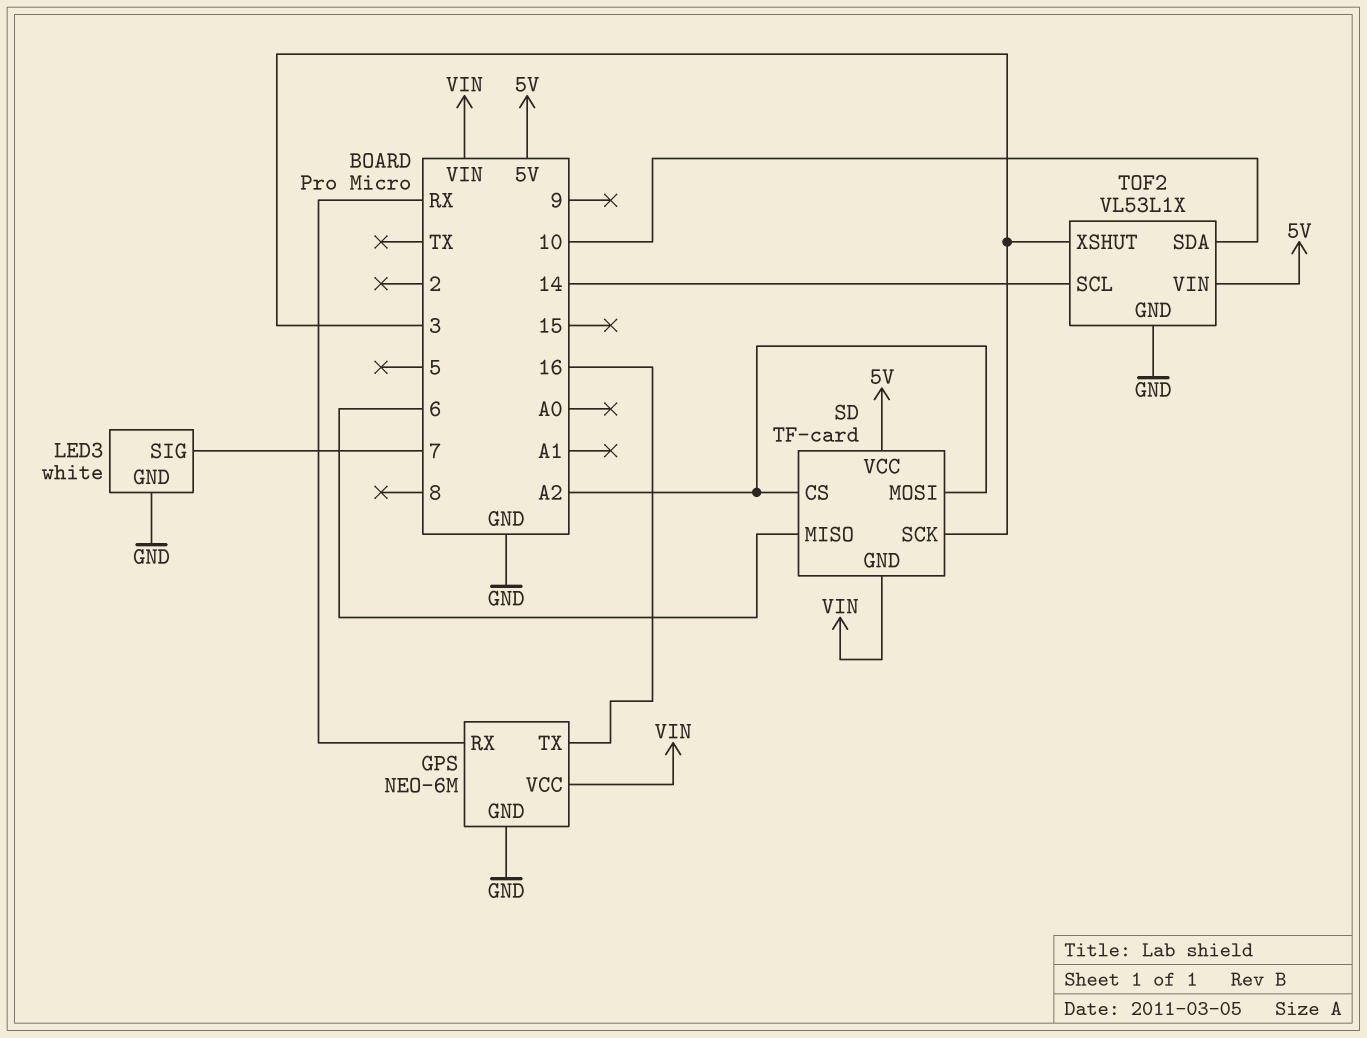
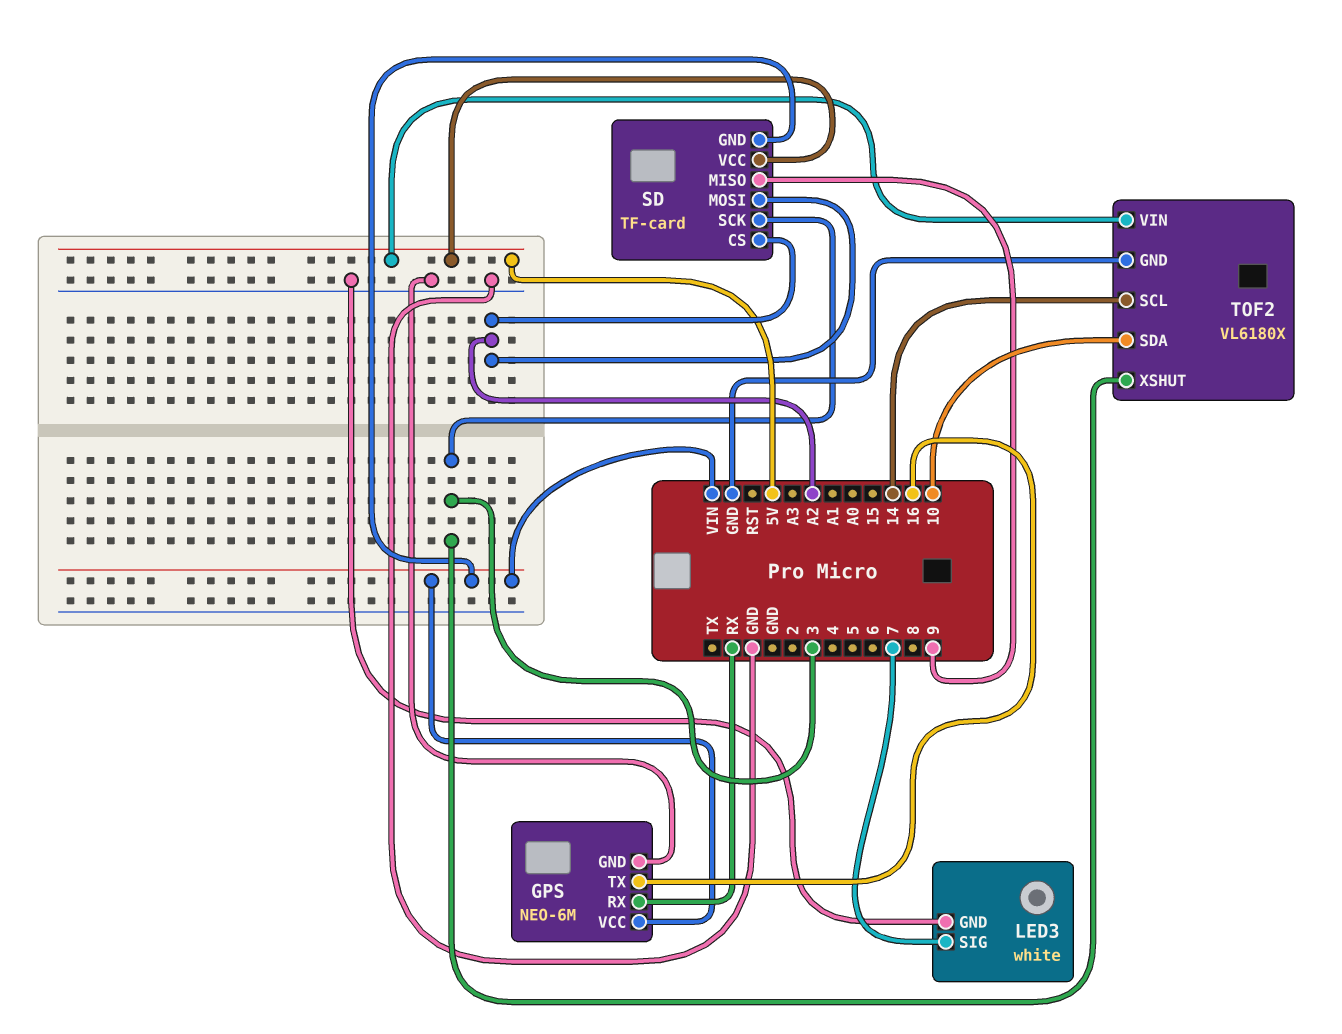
SD pin MISO: 6 -> 9
TOF2: VL53L1X -> VL6180X

